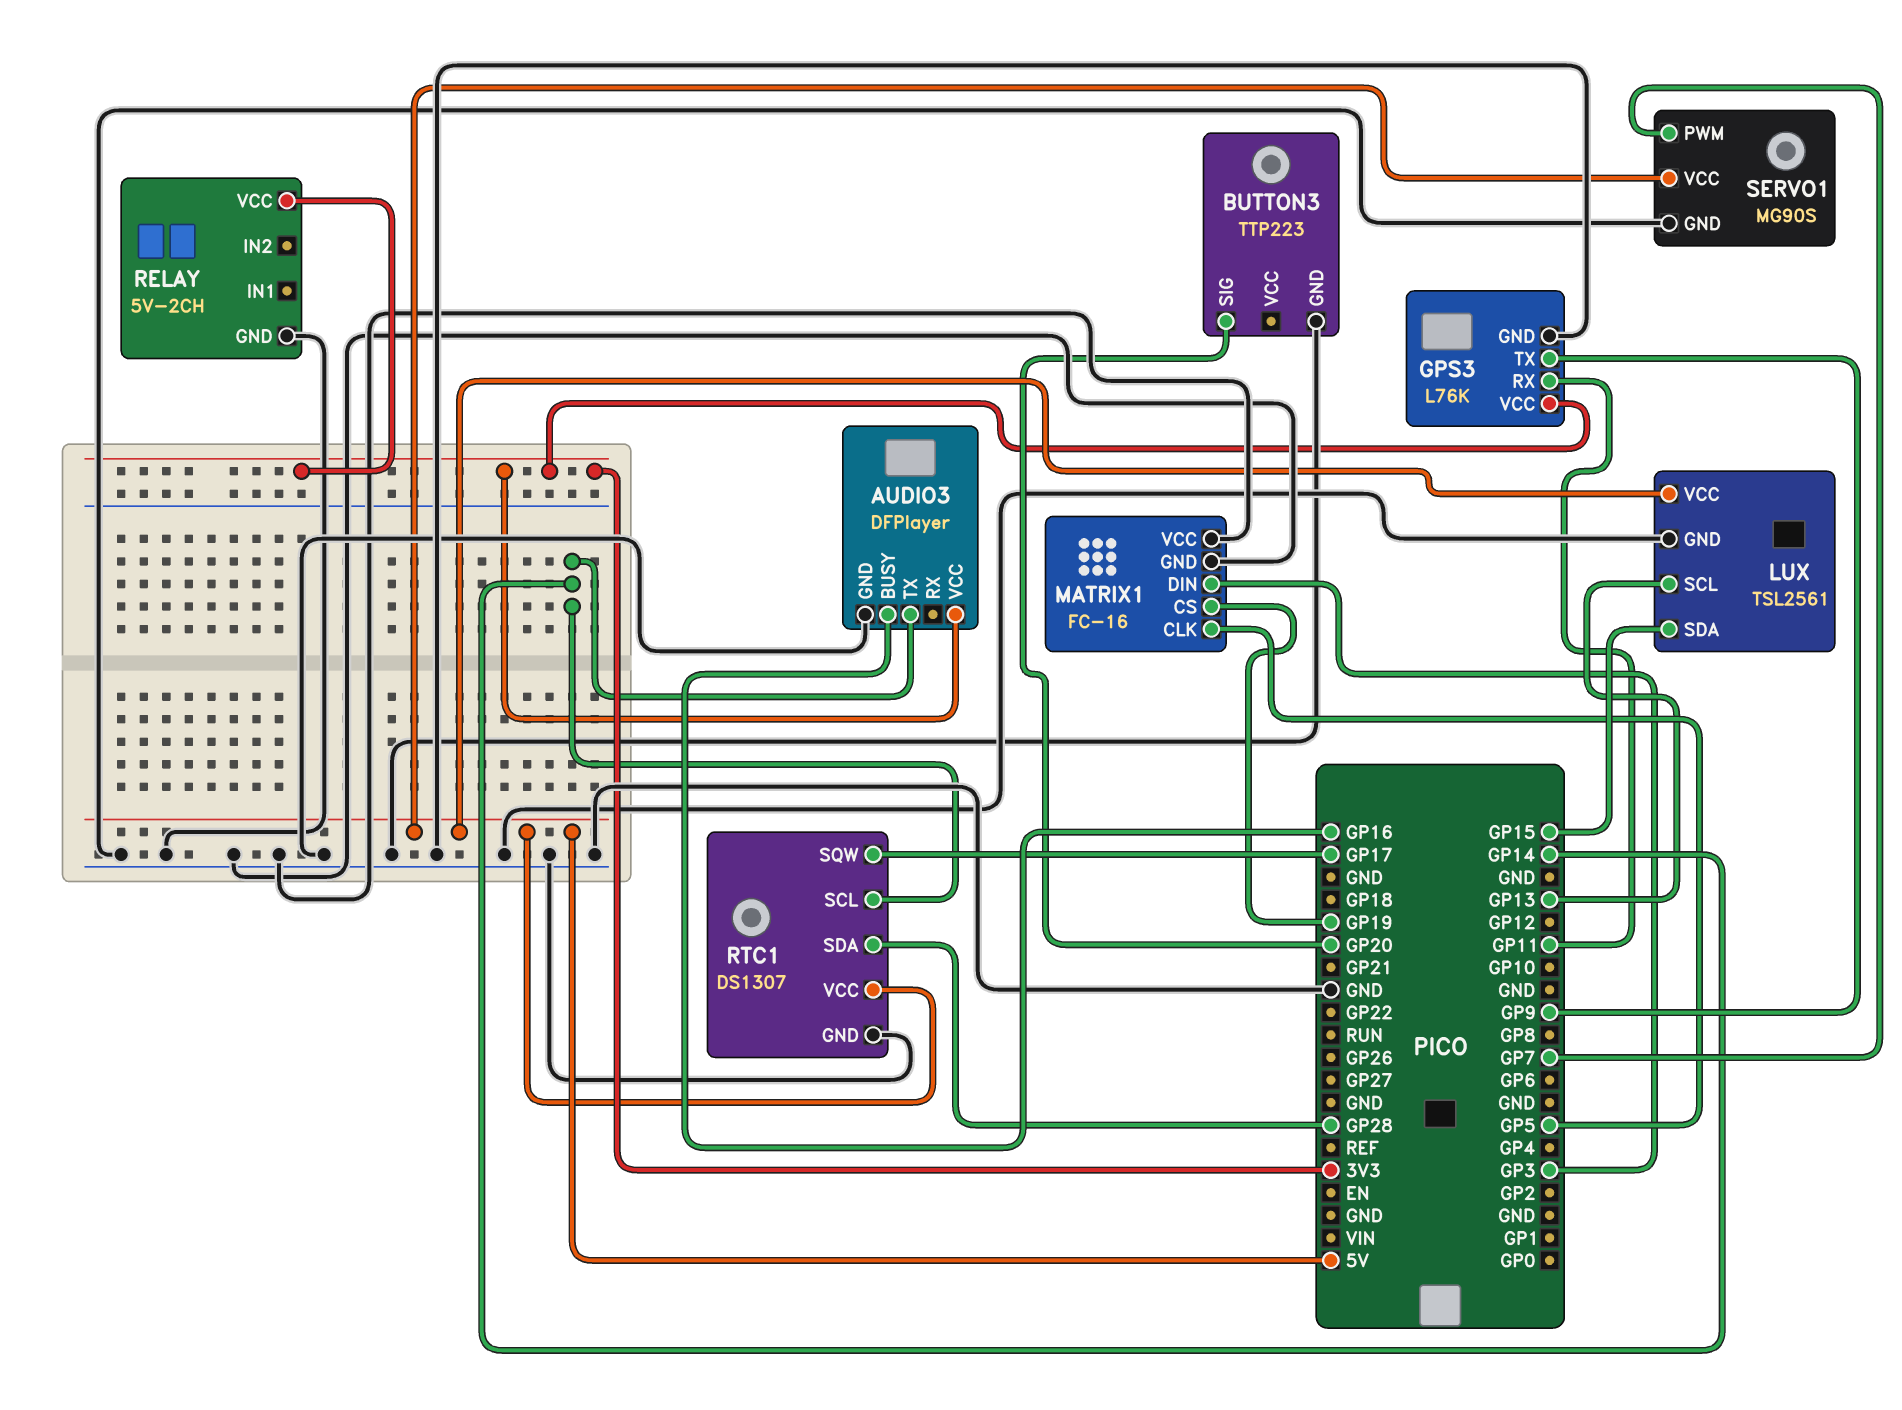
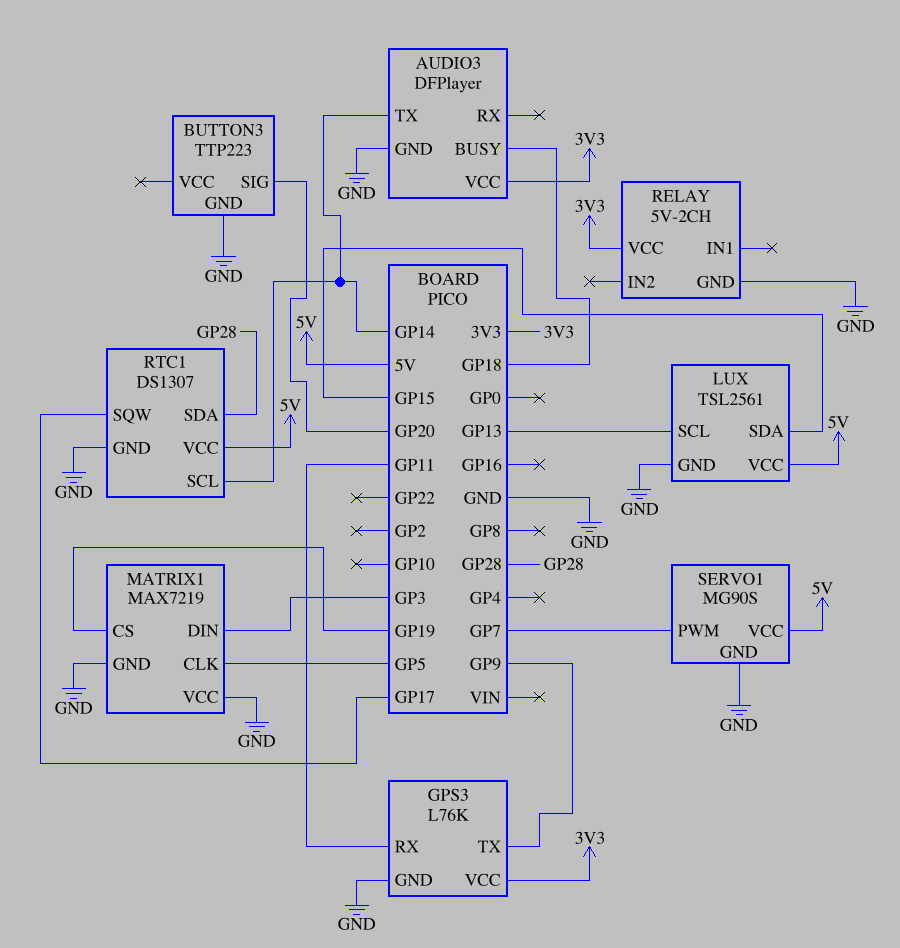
AUDIO3 pin BUSY: GP16 -> GP18
MATRIX1: FC-16 -> MAX7219

